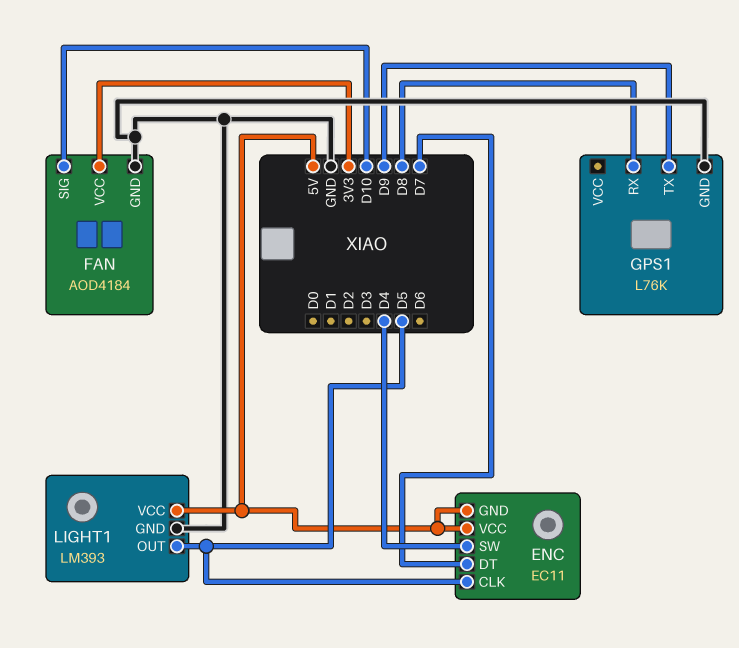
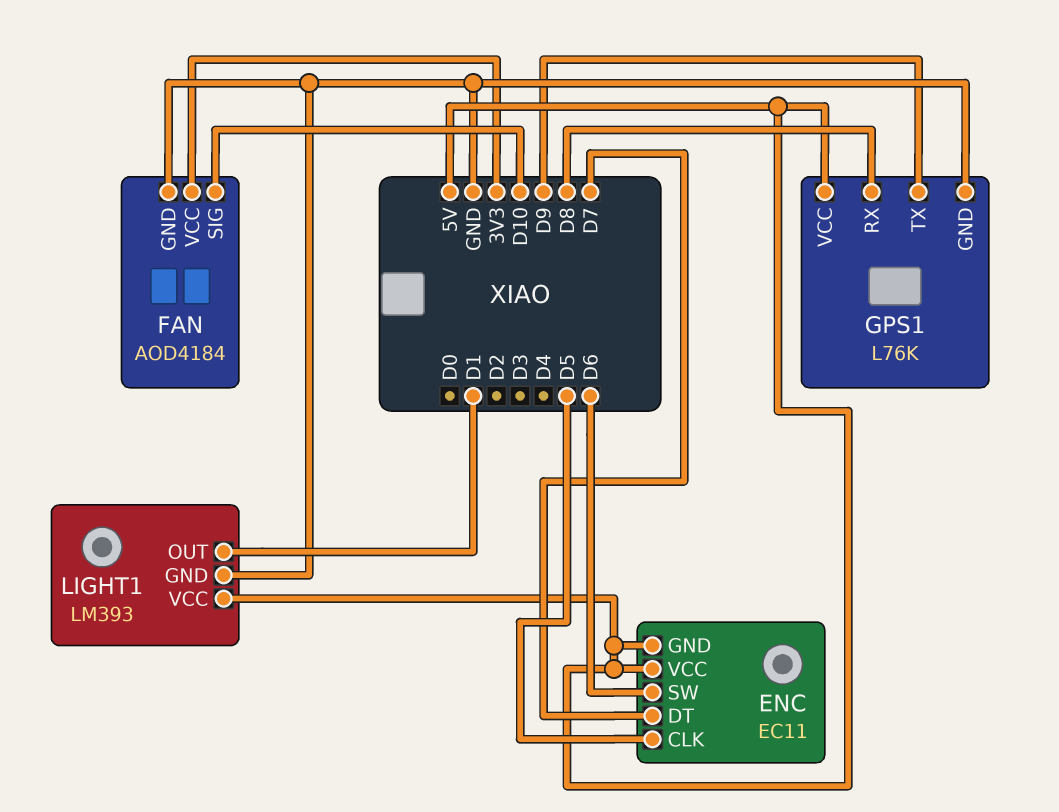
ENC pin SW: D4 -> D6
GPS1 pin VCC: none -> 5V
LIGHT1 pin OUT: D5 -> D1

